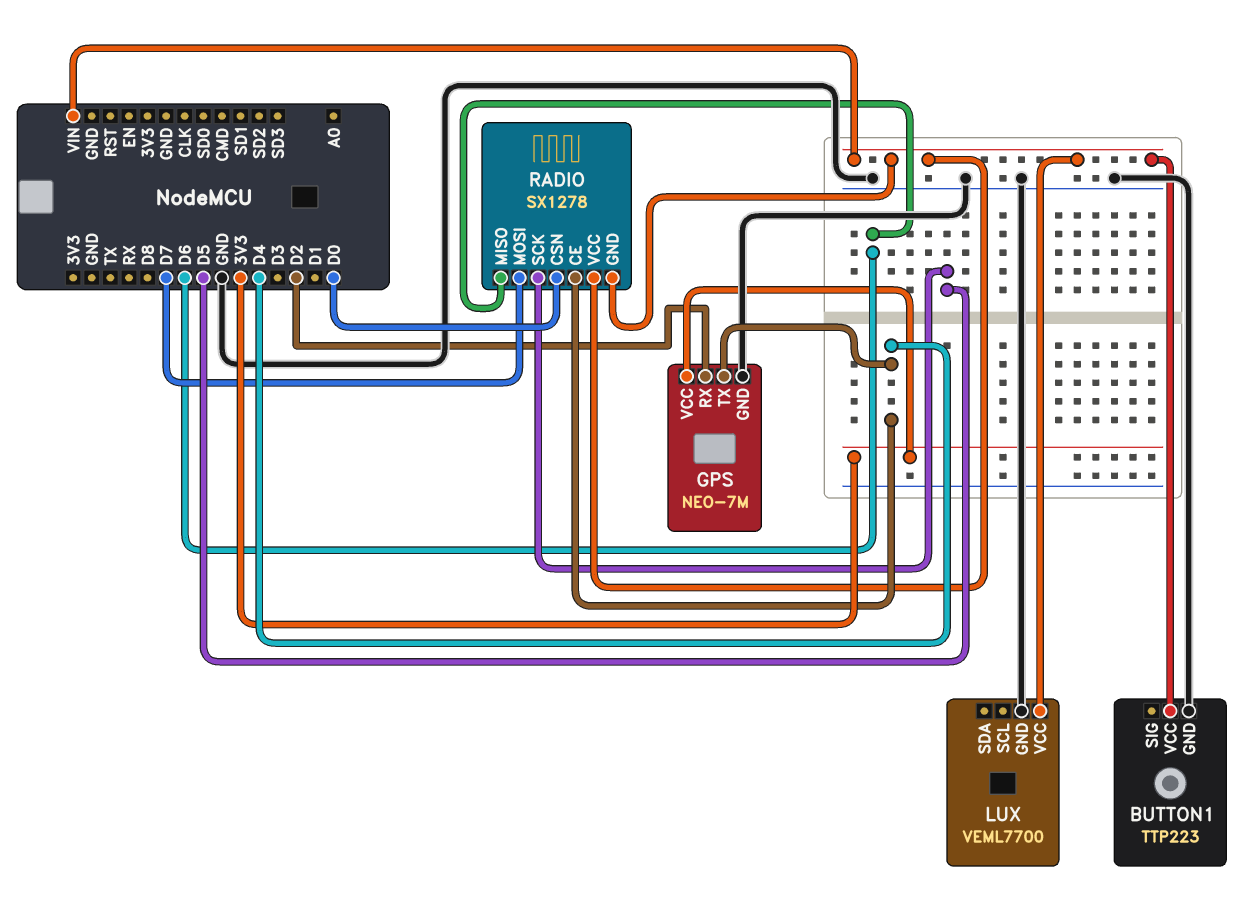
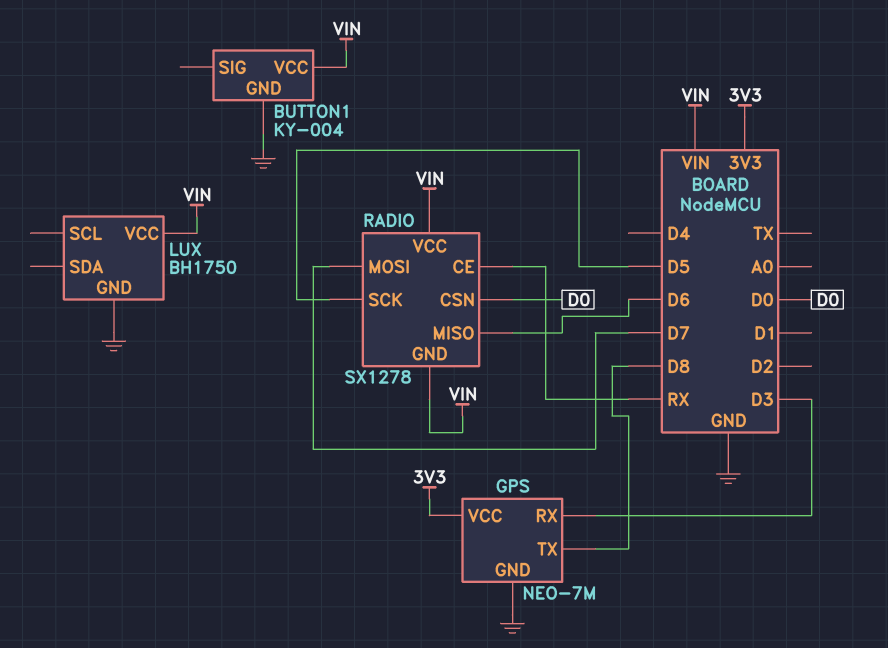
BUTTON1: TTP223 -> KY-004
GPS pin RX: D2 -> D3
GPS pin TX: D4 -> D8
LUX: VEML7700 -> BH1750
RADIO pin CE: D4 -> RX

